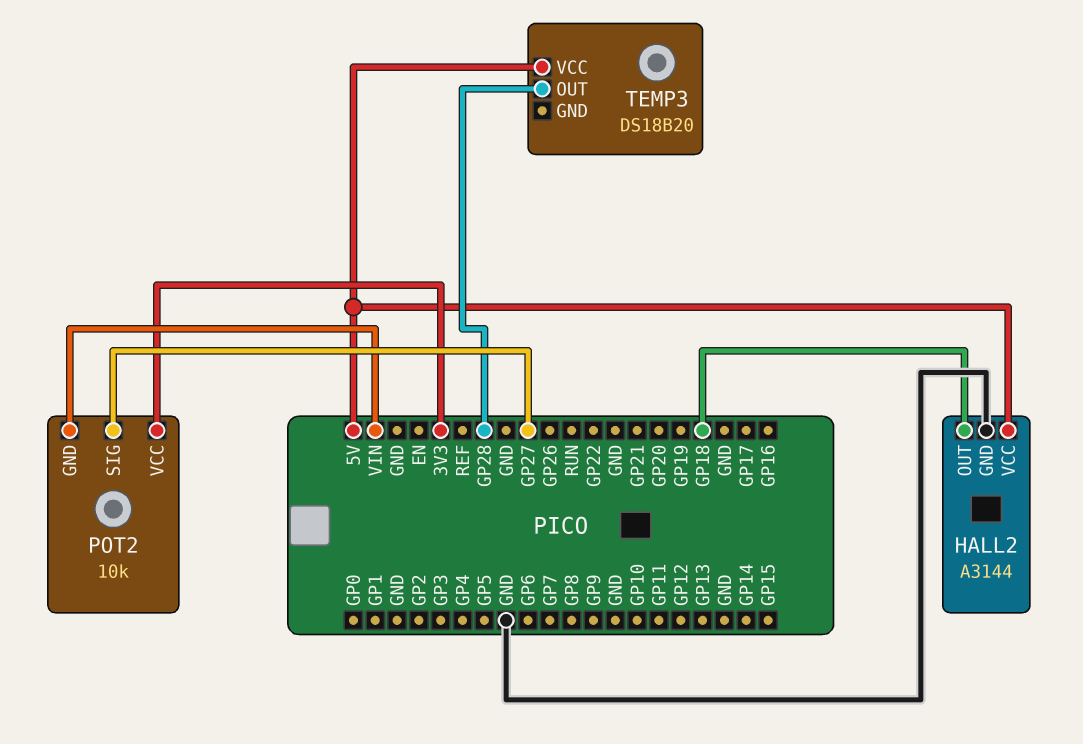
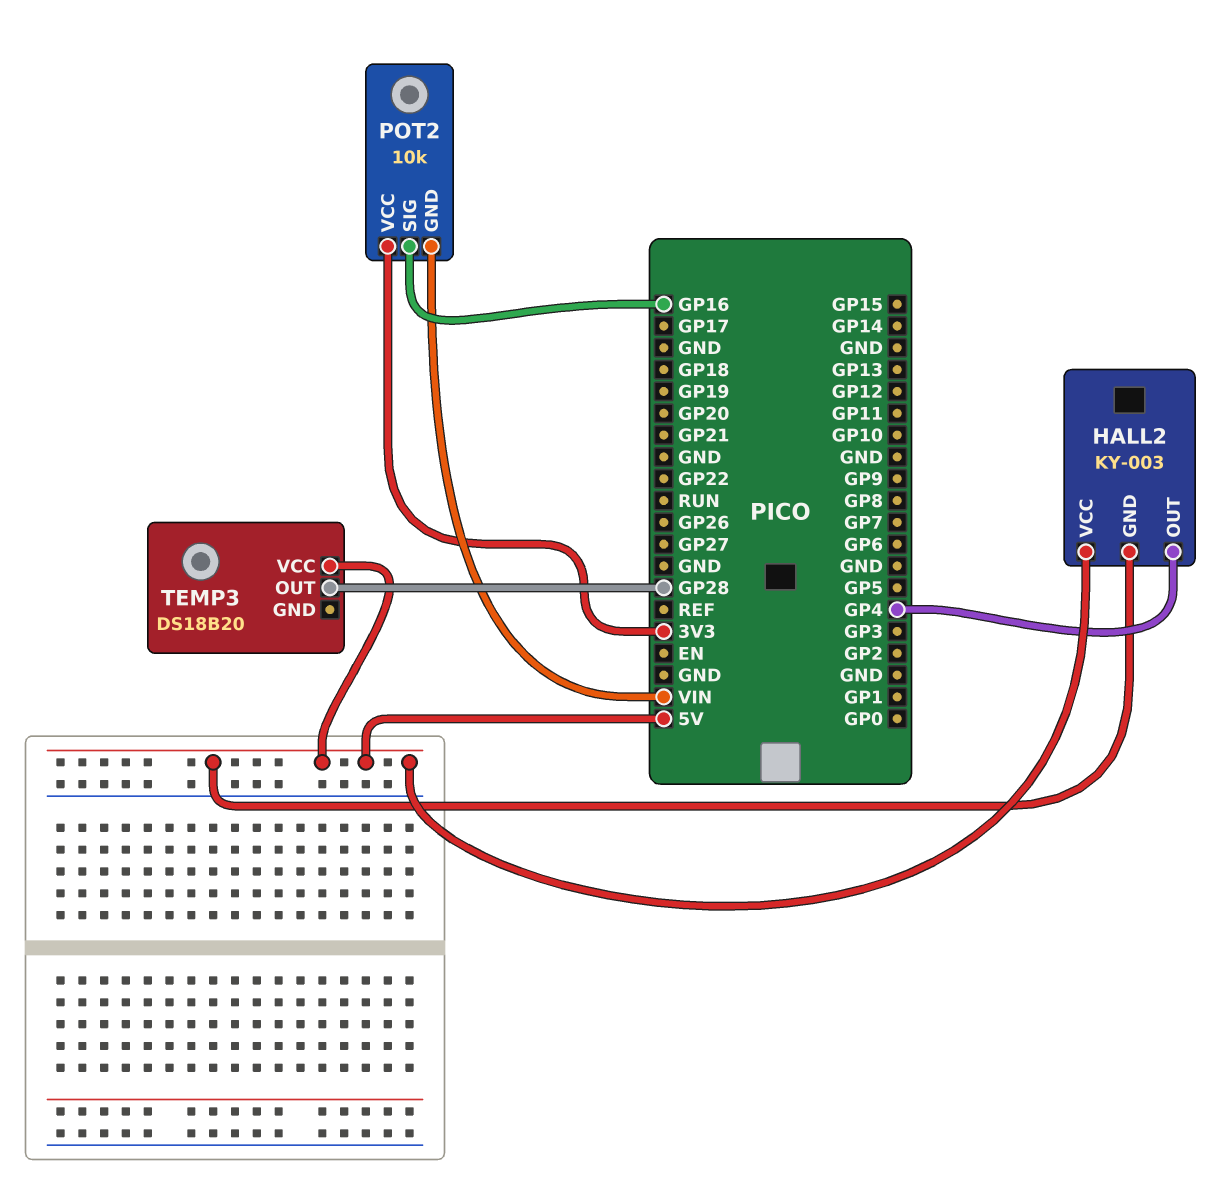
HALL2: A3144 -> KY-003
HALL2 pin GND: GND -> 5V
HALL2 pin OUT: GP18 -> GP4
POT2 pin SIG: GP27 -> GP16

